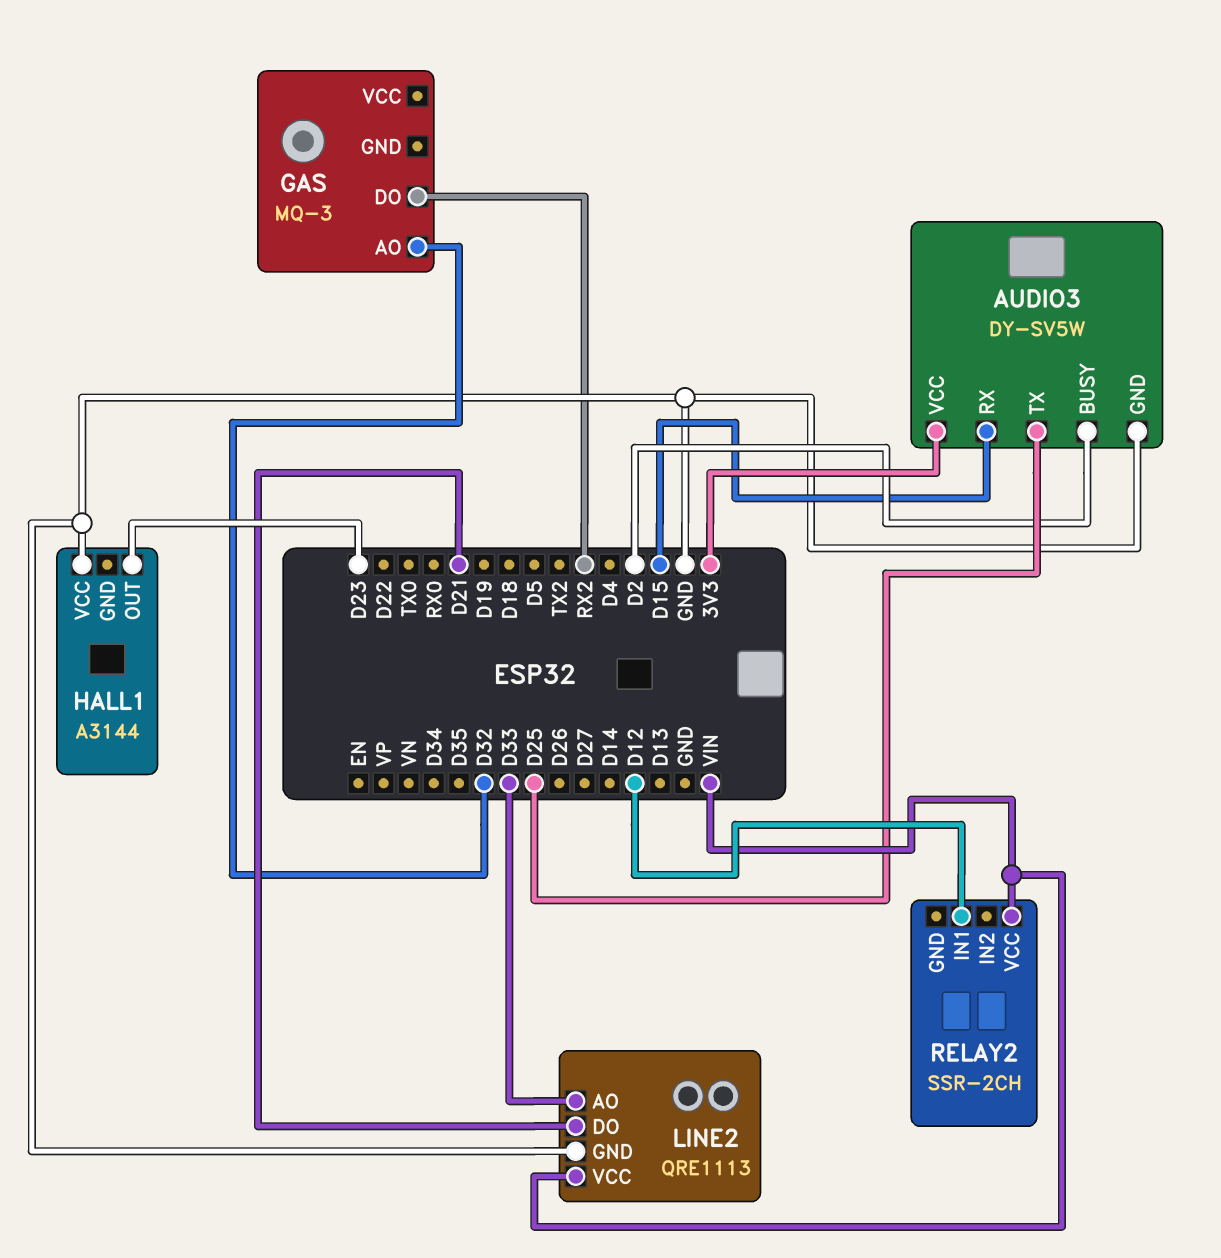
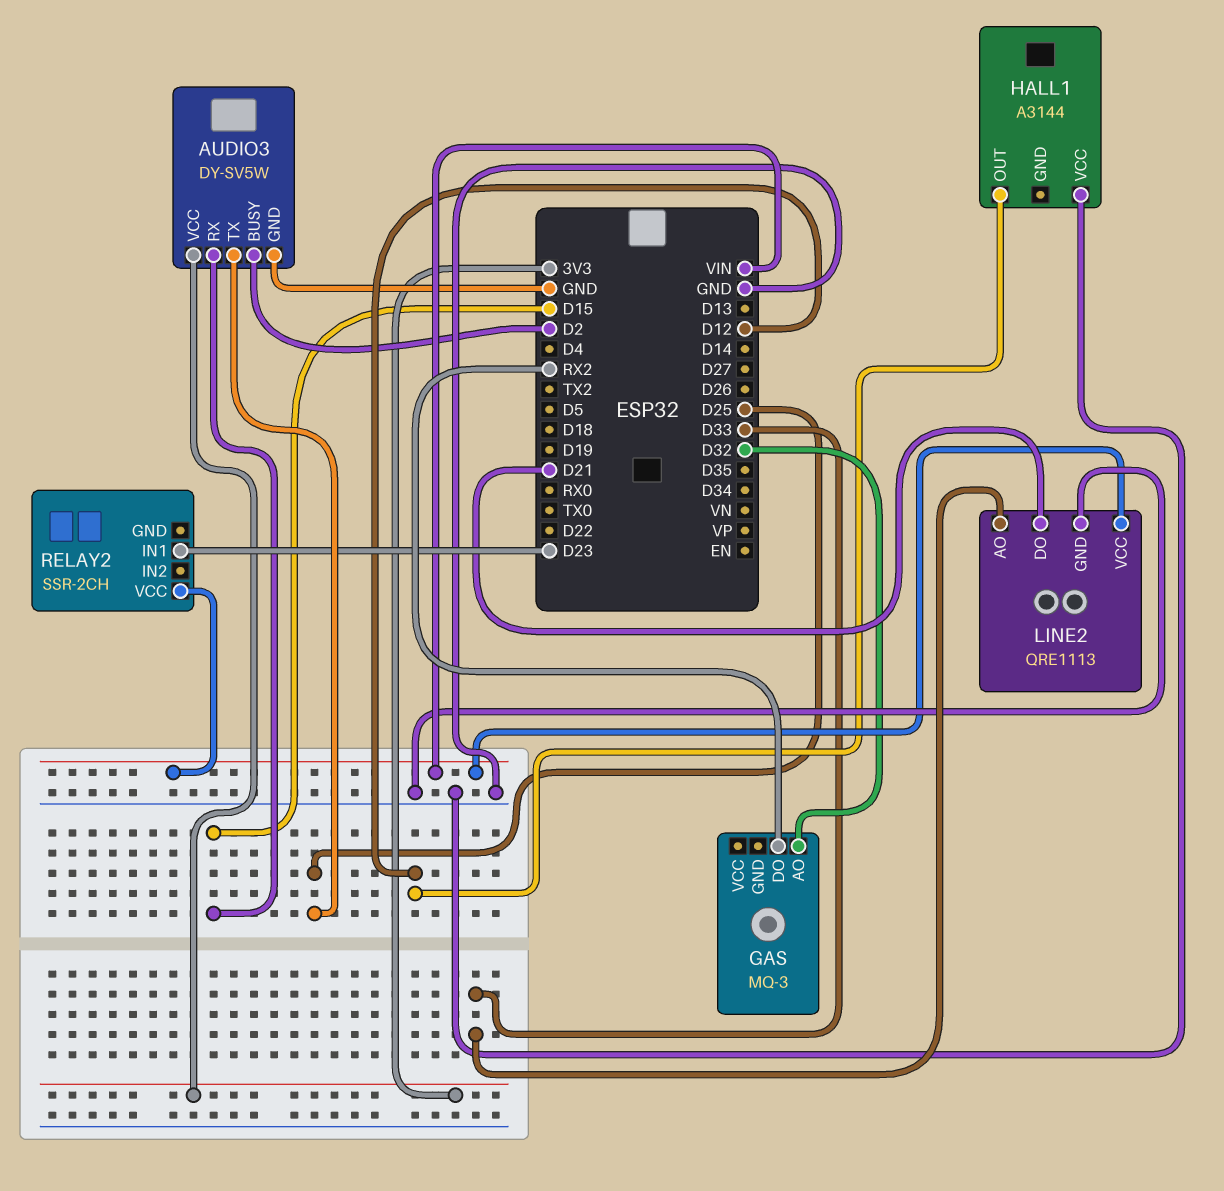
HALL1 pin OUT: D23 -> D12
RELAY2 pin IN1: D12 -> D23

